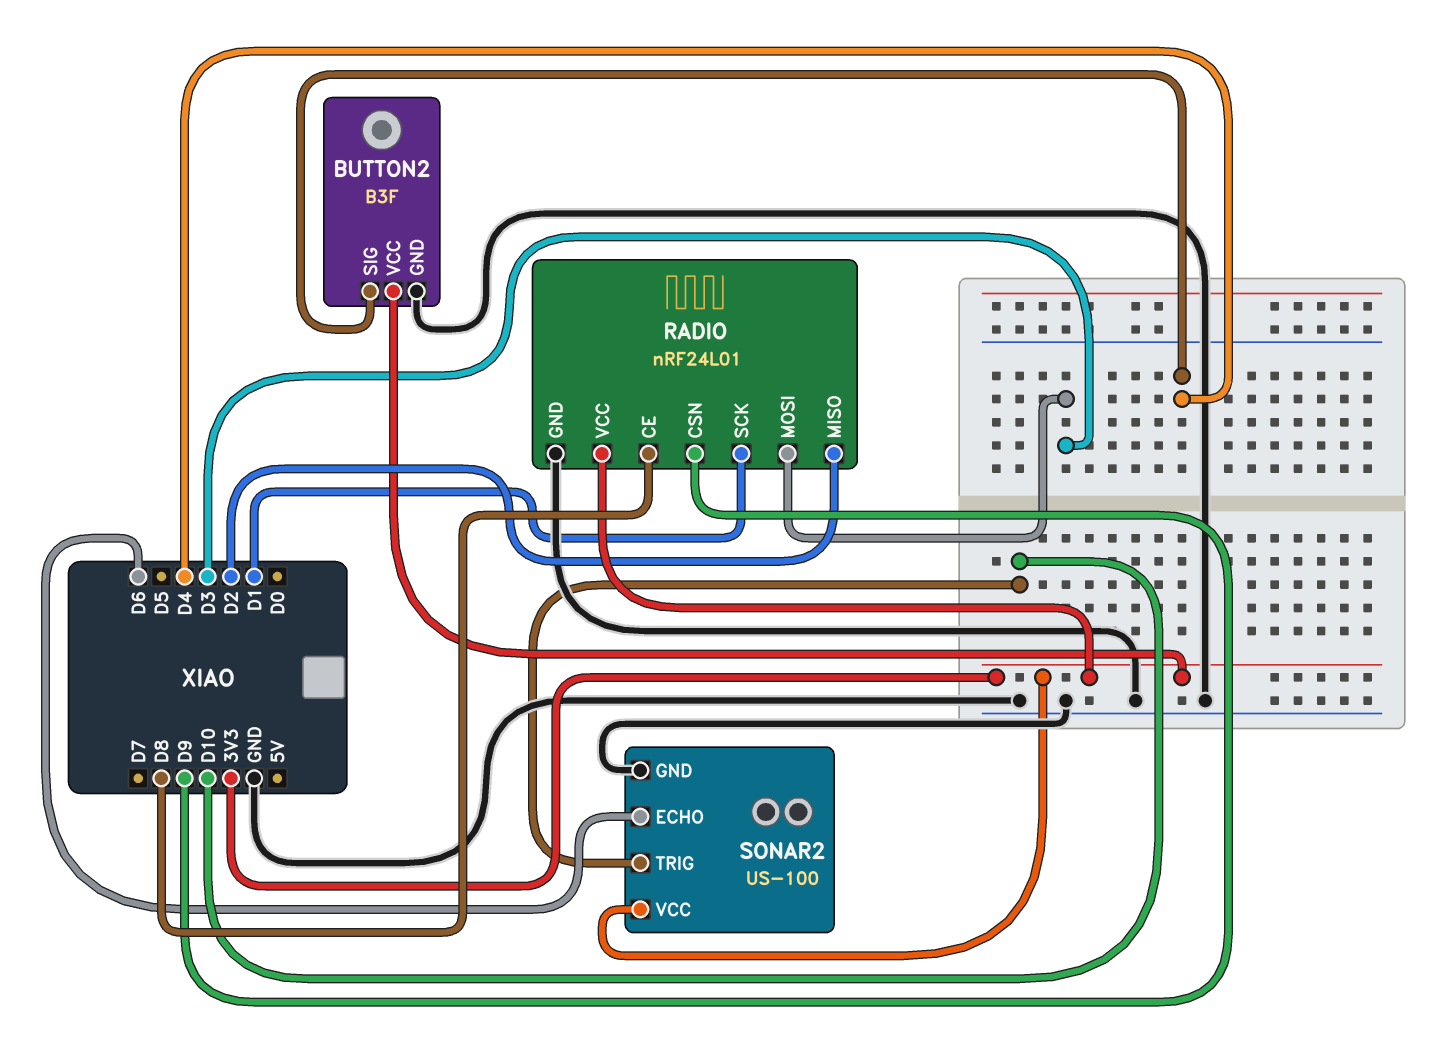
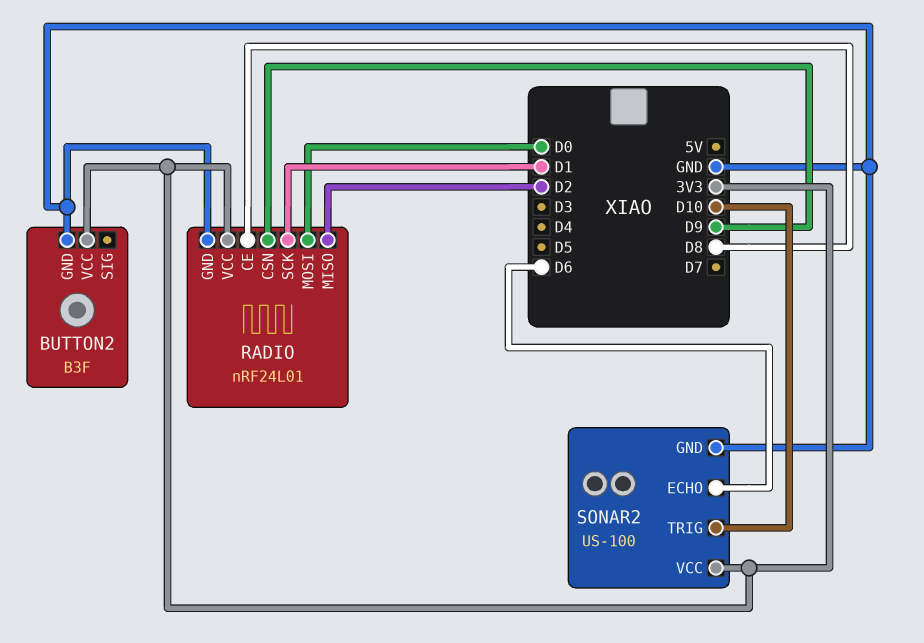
BUTTON2 pin SIG: D4 -> none
RADIO pin MOSI: D3 -> D0

